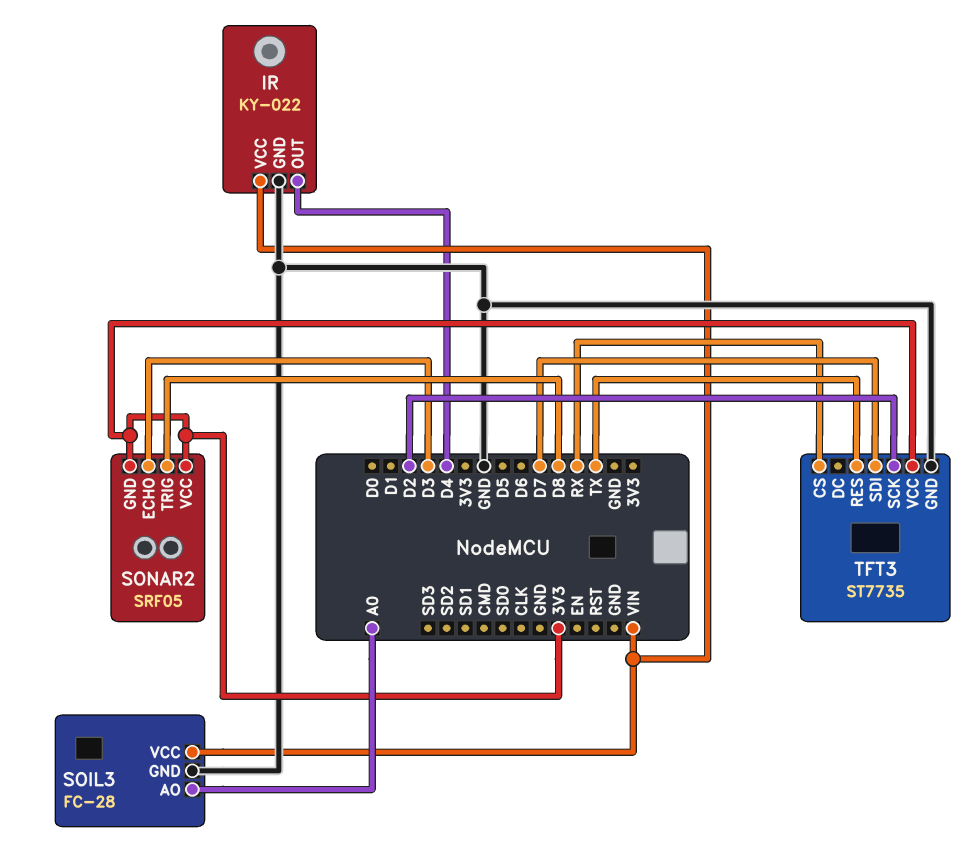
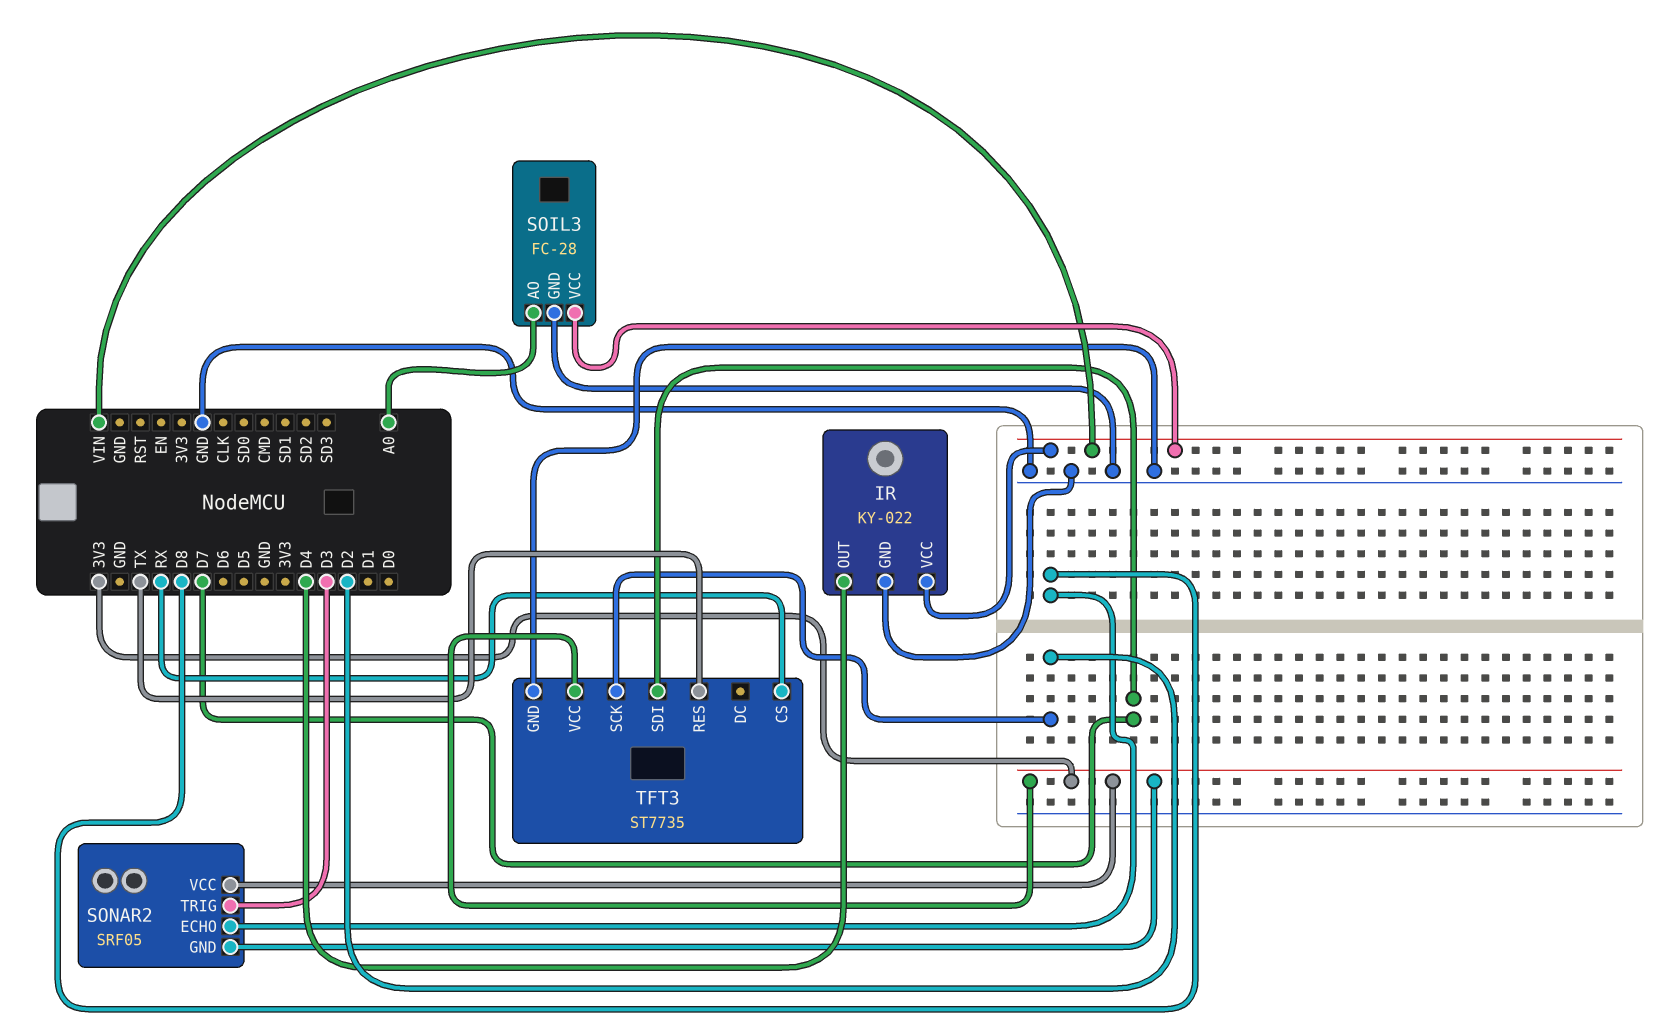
SONAR2 pin ECHO: D3 -> D8
SONAR2 pin TRIG: D8 -> D3

